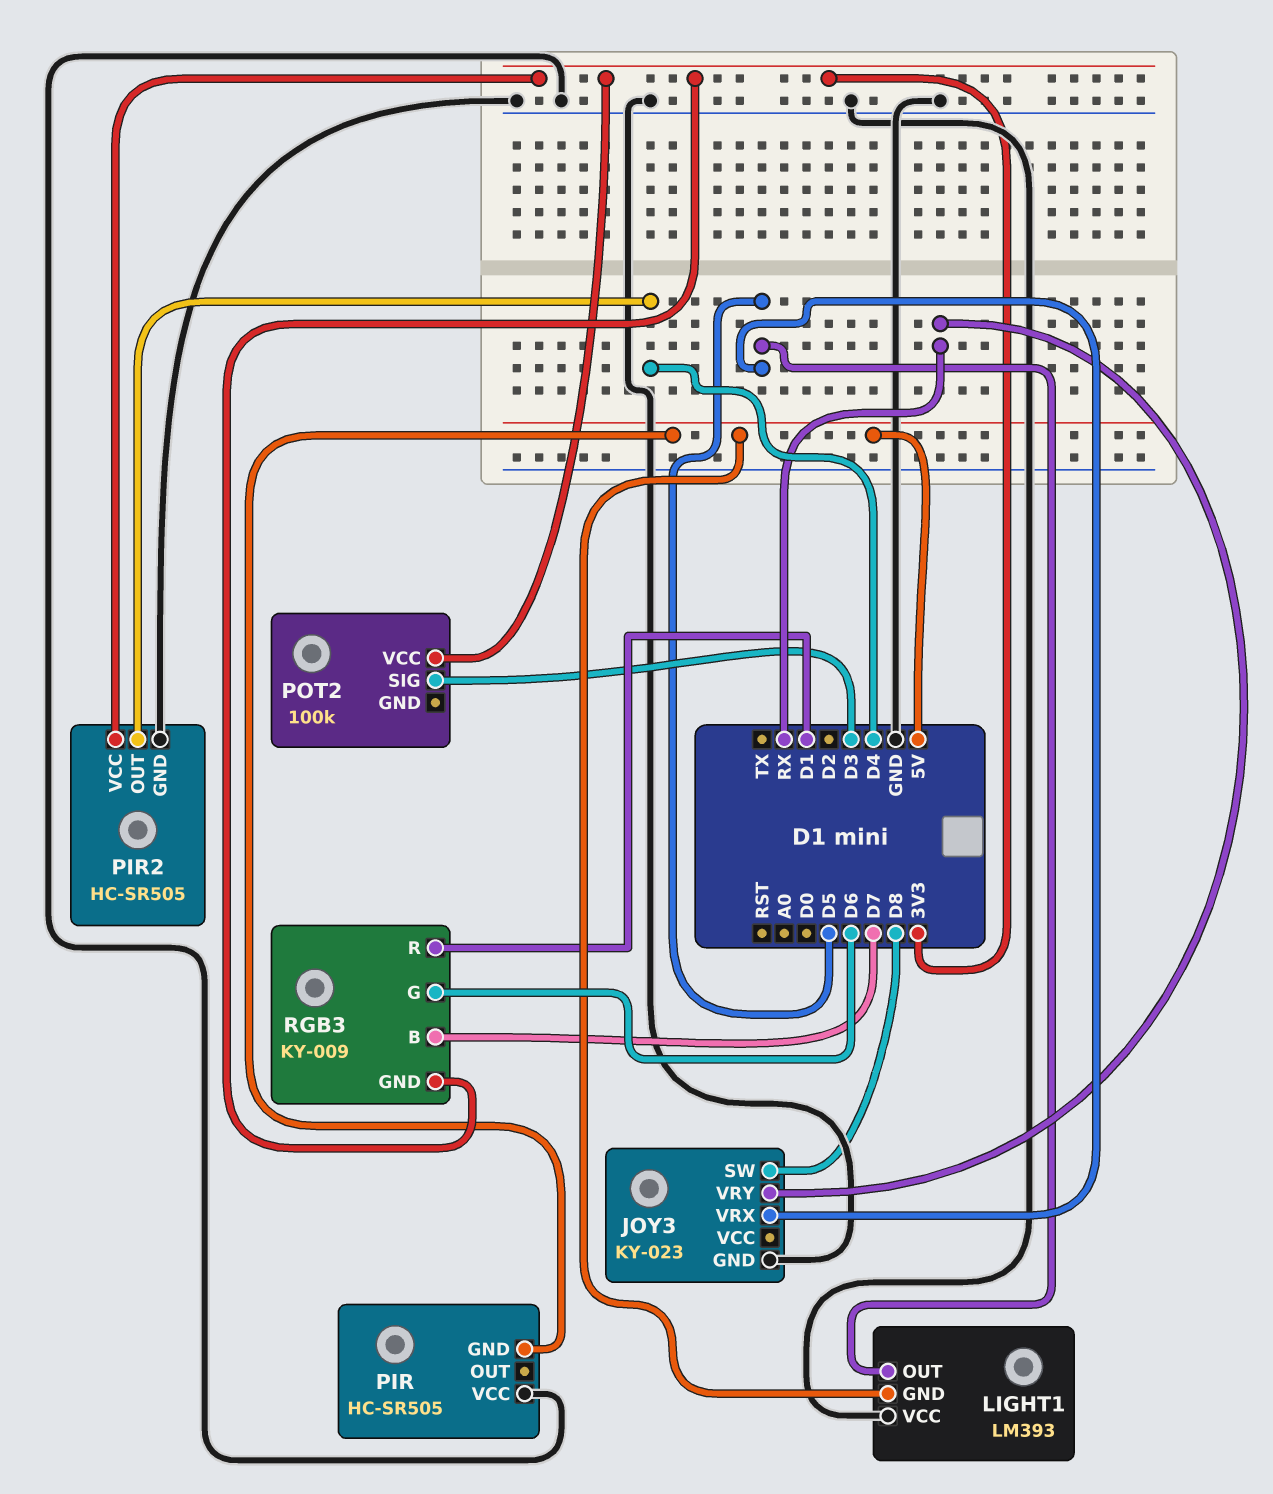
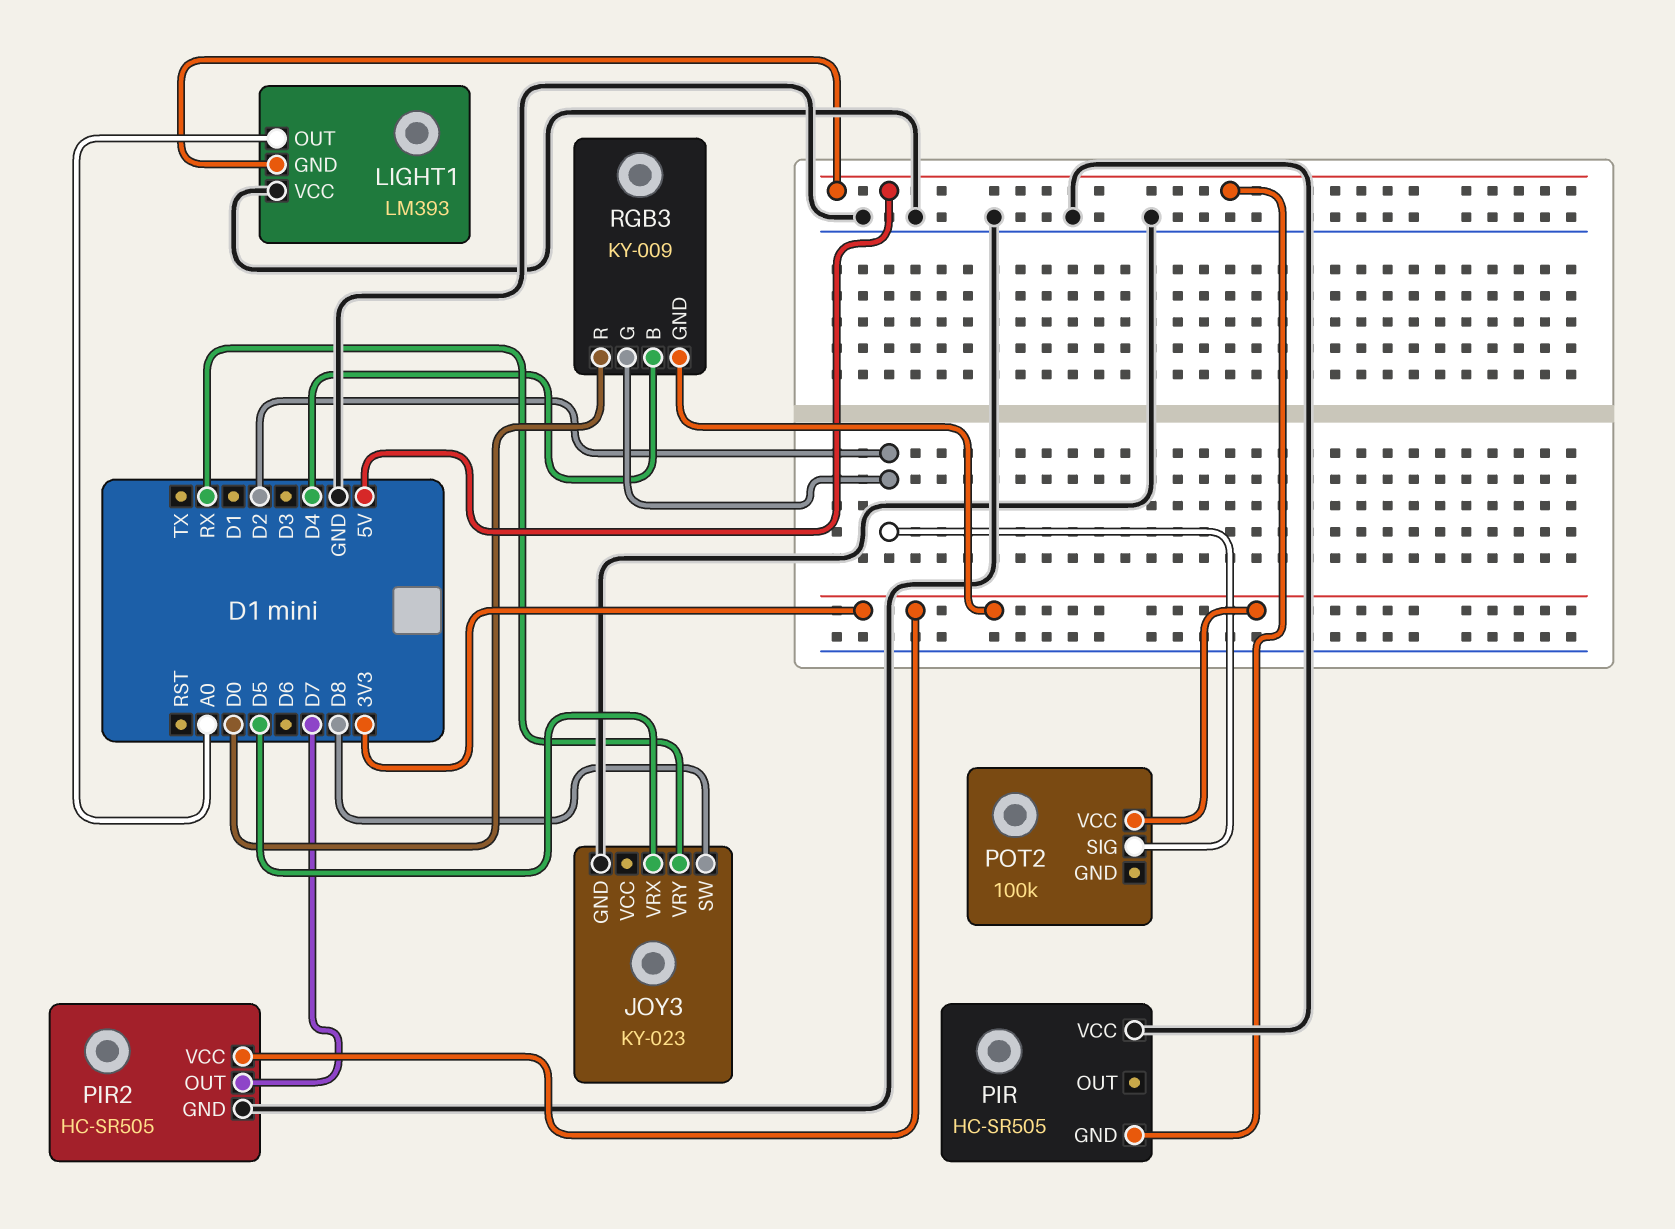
LIGHT1 pin OUT: D5 -> A0
PIR2 pin OUT: D4 -> D7
POT2 pin SIG: D3 -> D2
RGB3 pin B: D7 -> D4
RGB3 pin G: D6 -> D2
RGB3 pin R: D1 -> D0

